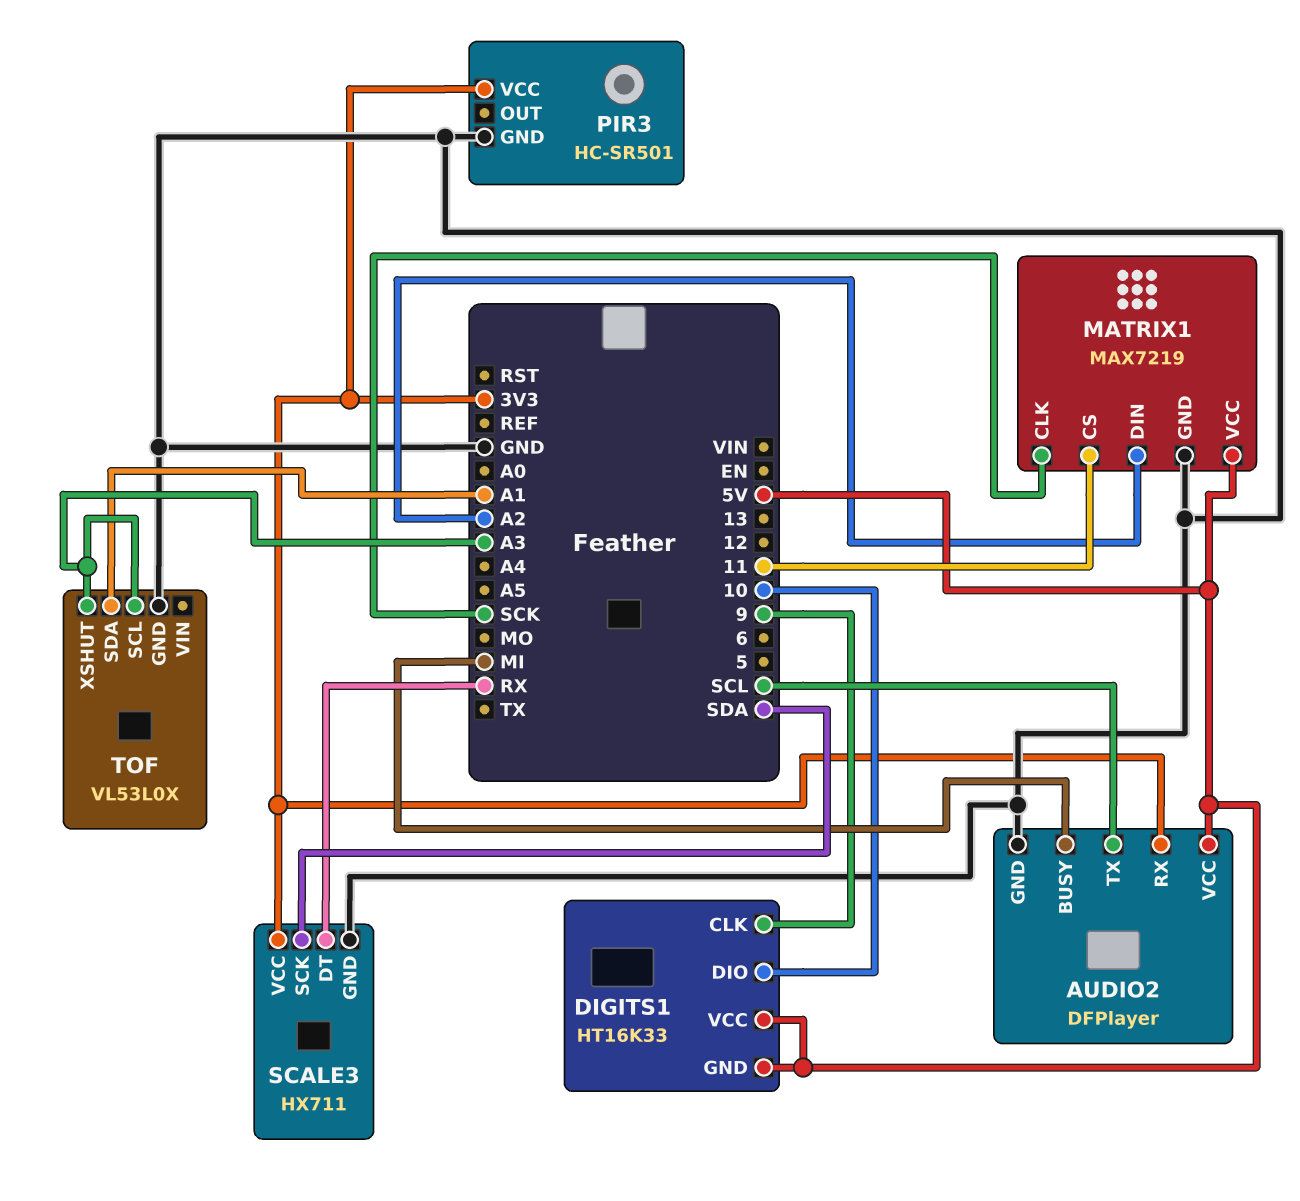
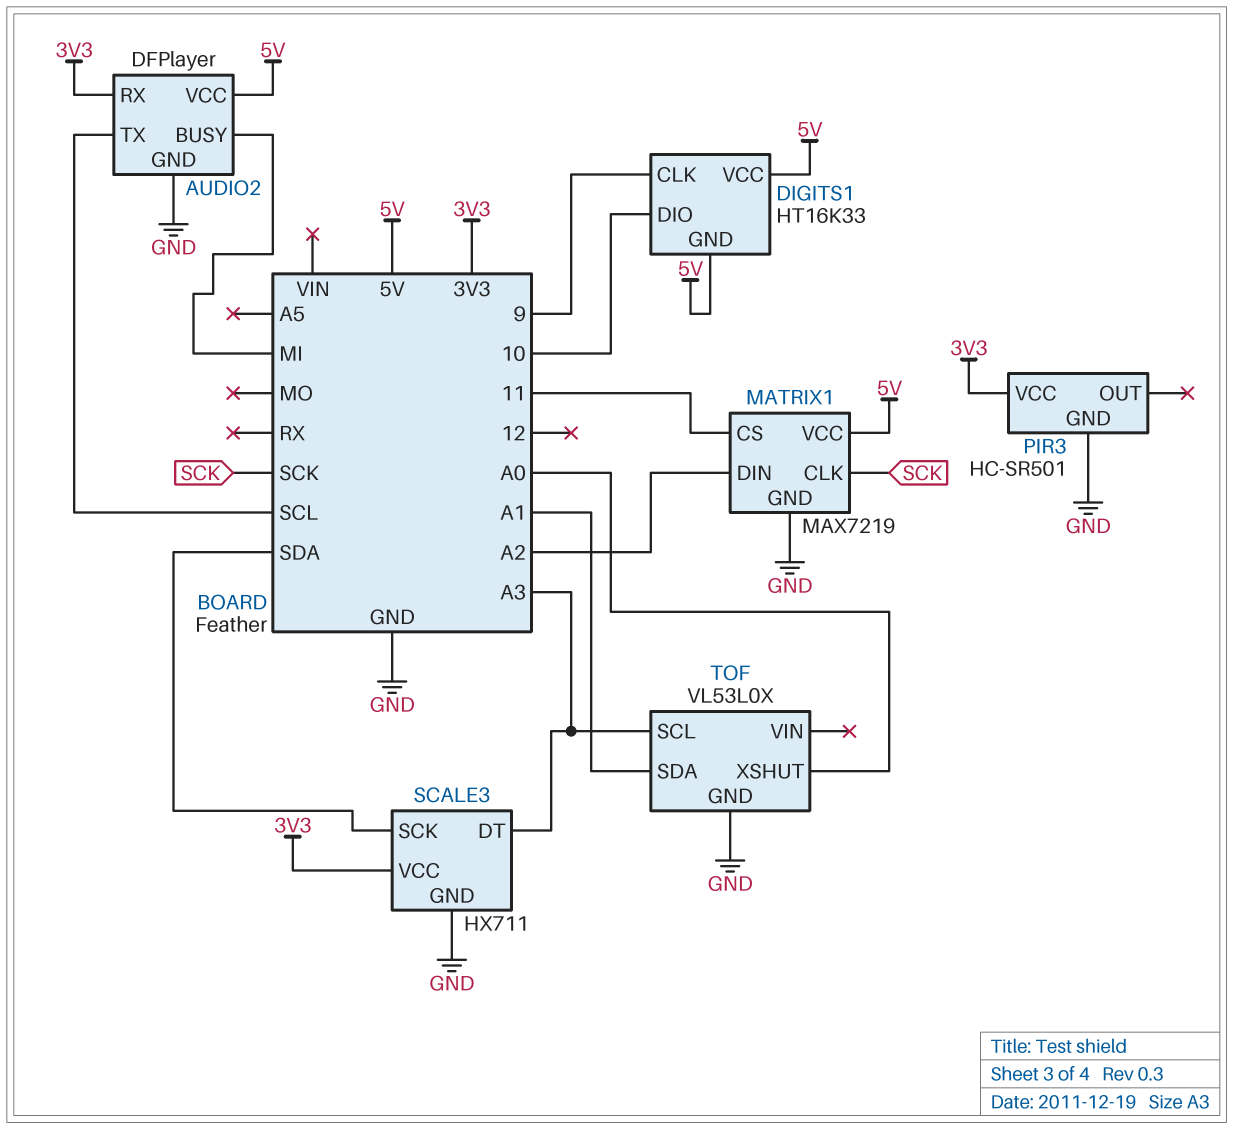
SCALE3 pin DT: RX -> A3
TOF pin XSHUT: A3 -> A0

